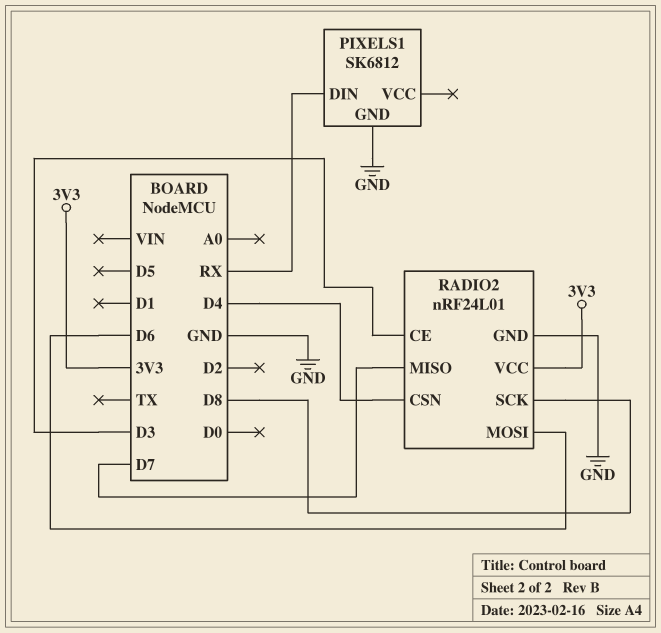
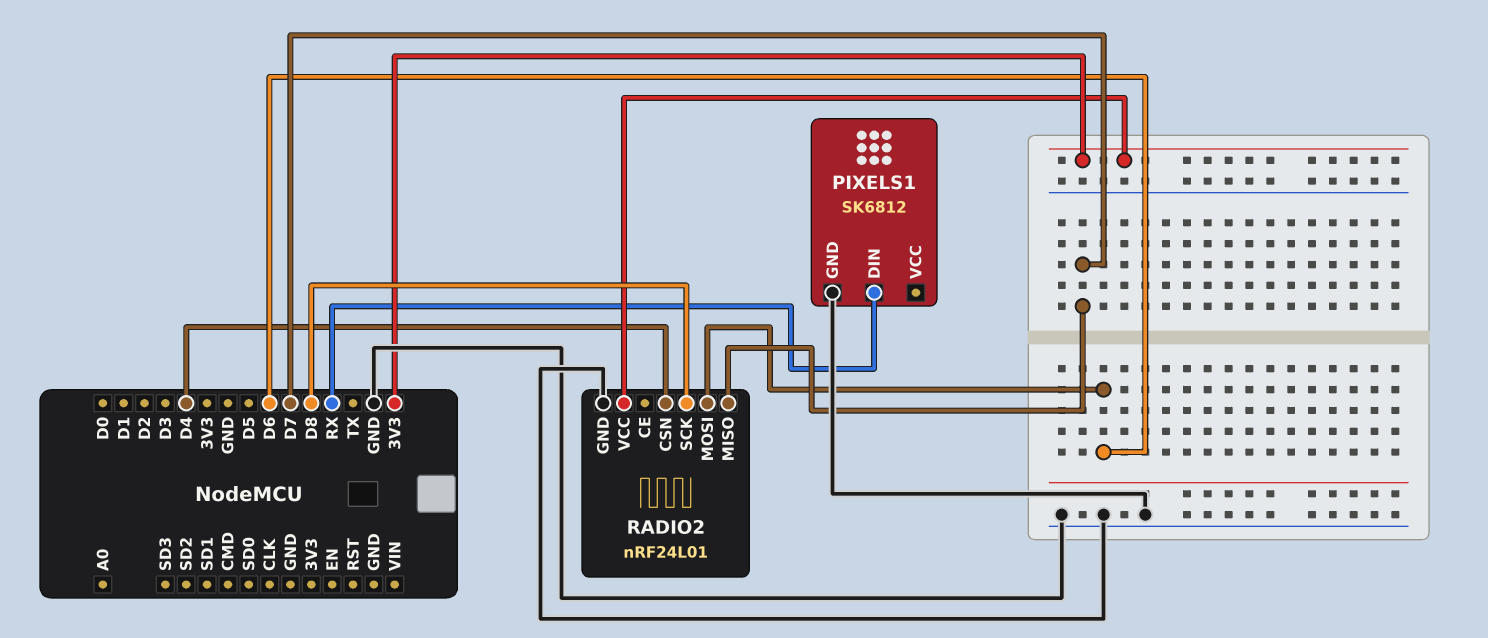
RADIO2 pin CE: D3 -> none

